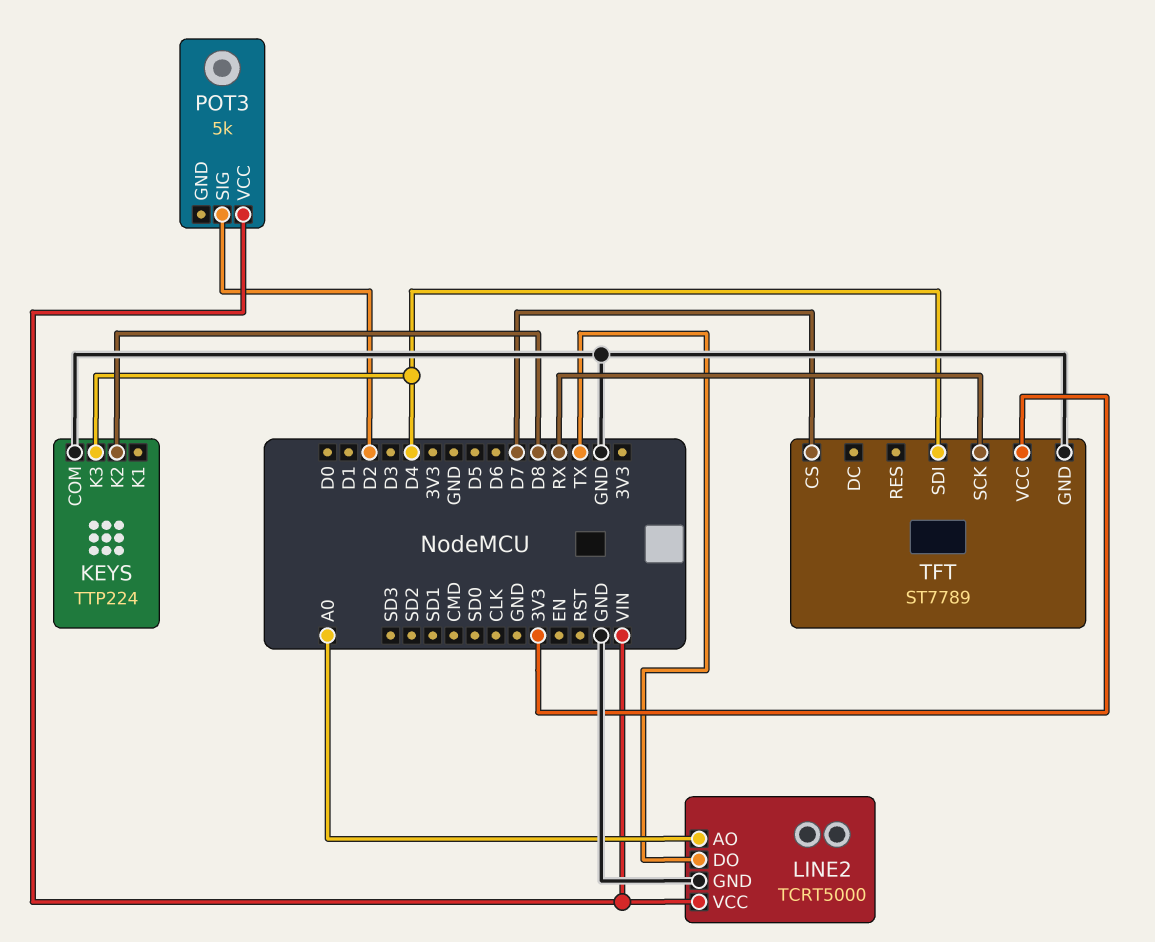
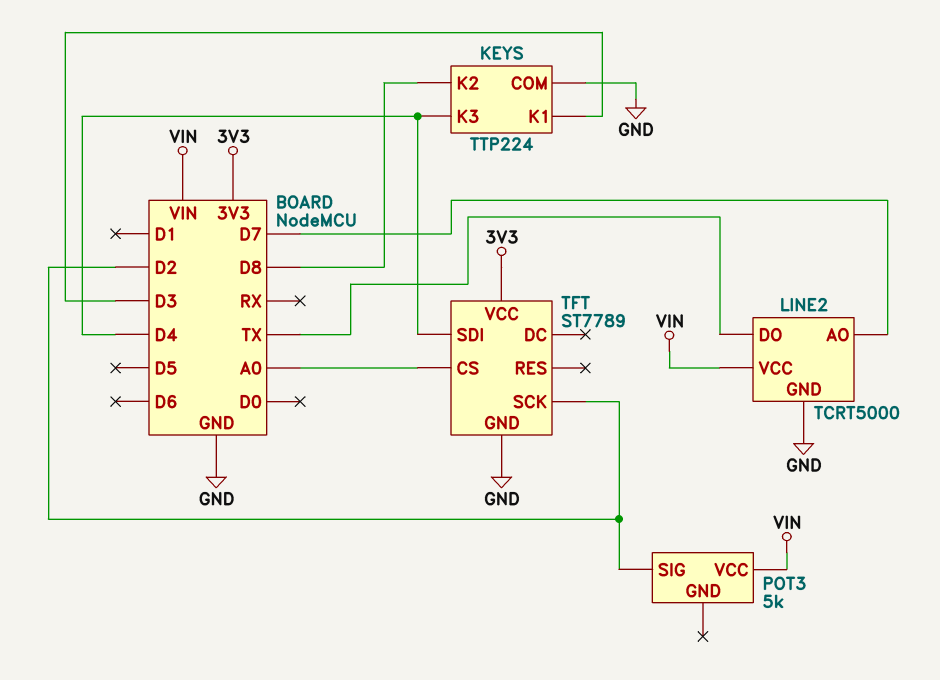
KEYS pin K1: none -> D3
LINE2 pin AO: A0 -> D7
TFT pin CS: D7 -> A0
TFT pin SCK: RX -> D2

